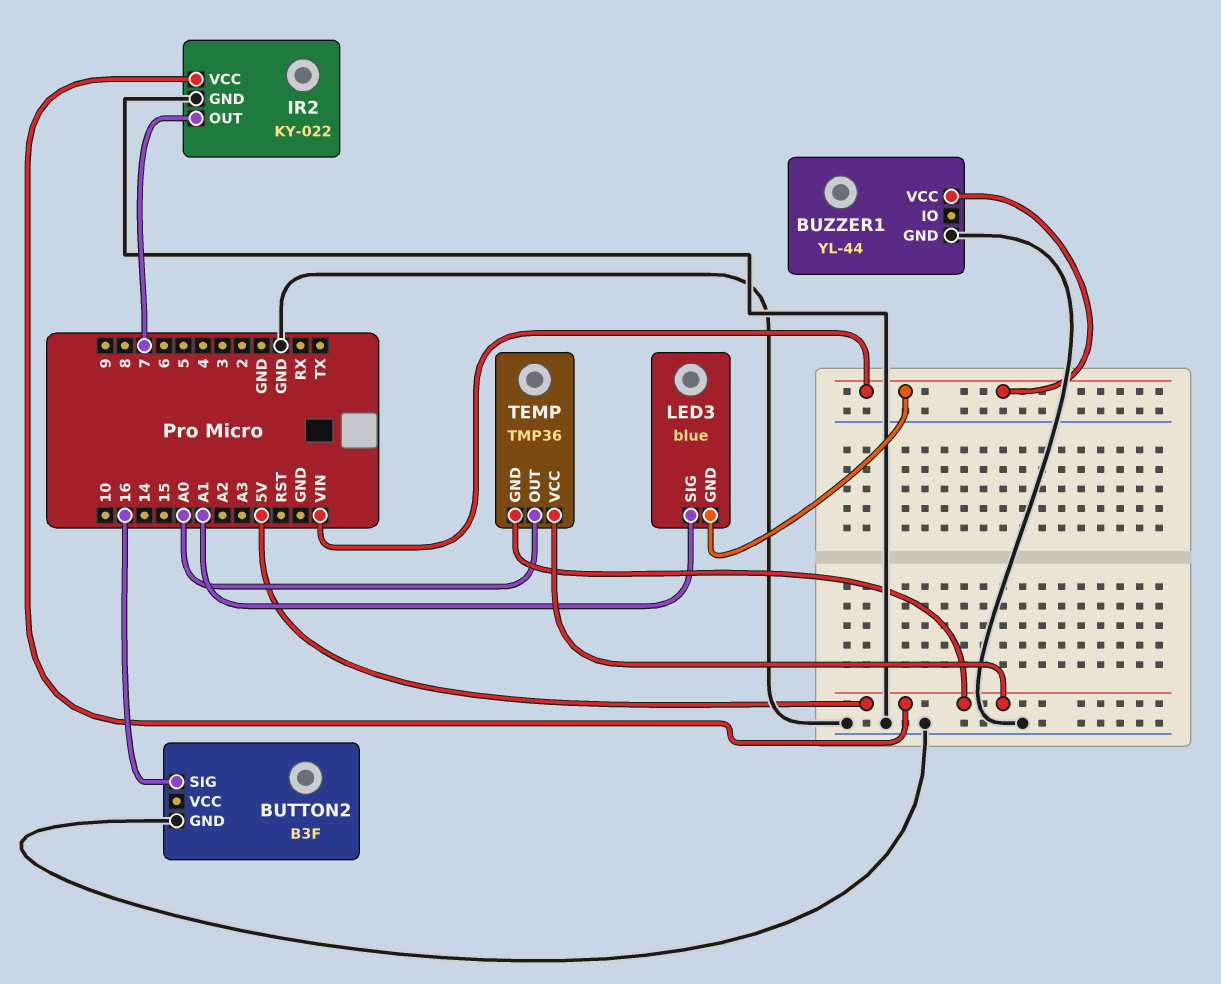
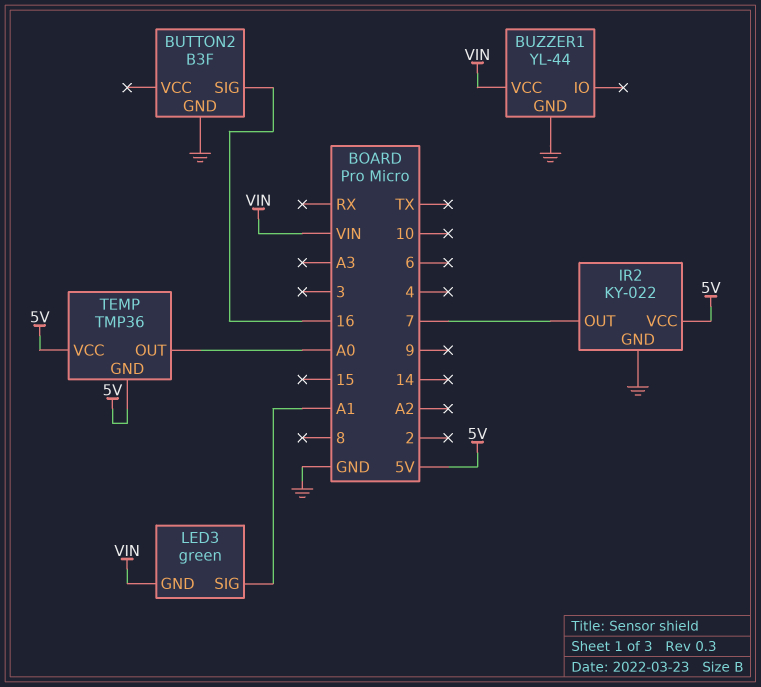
LED3: blue -> green

